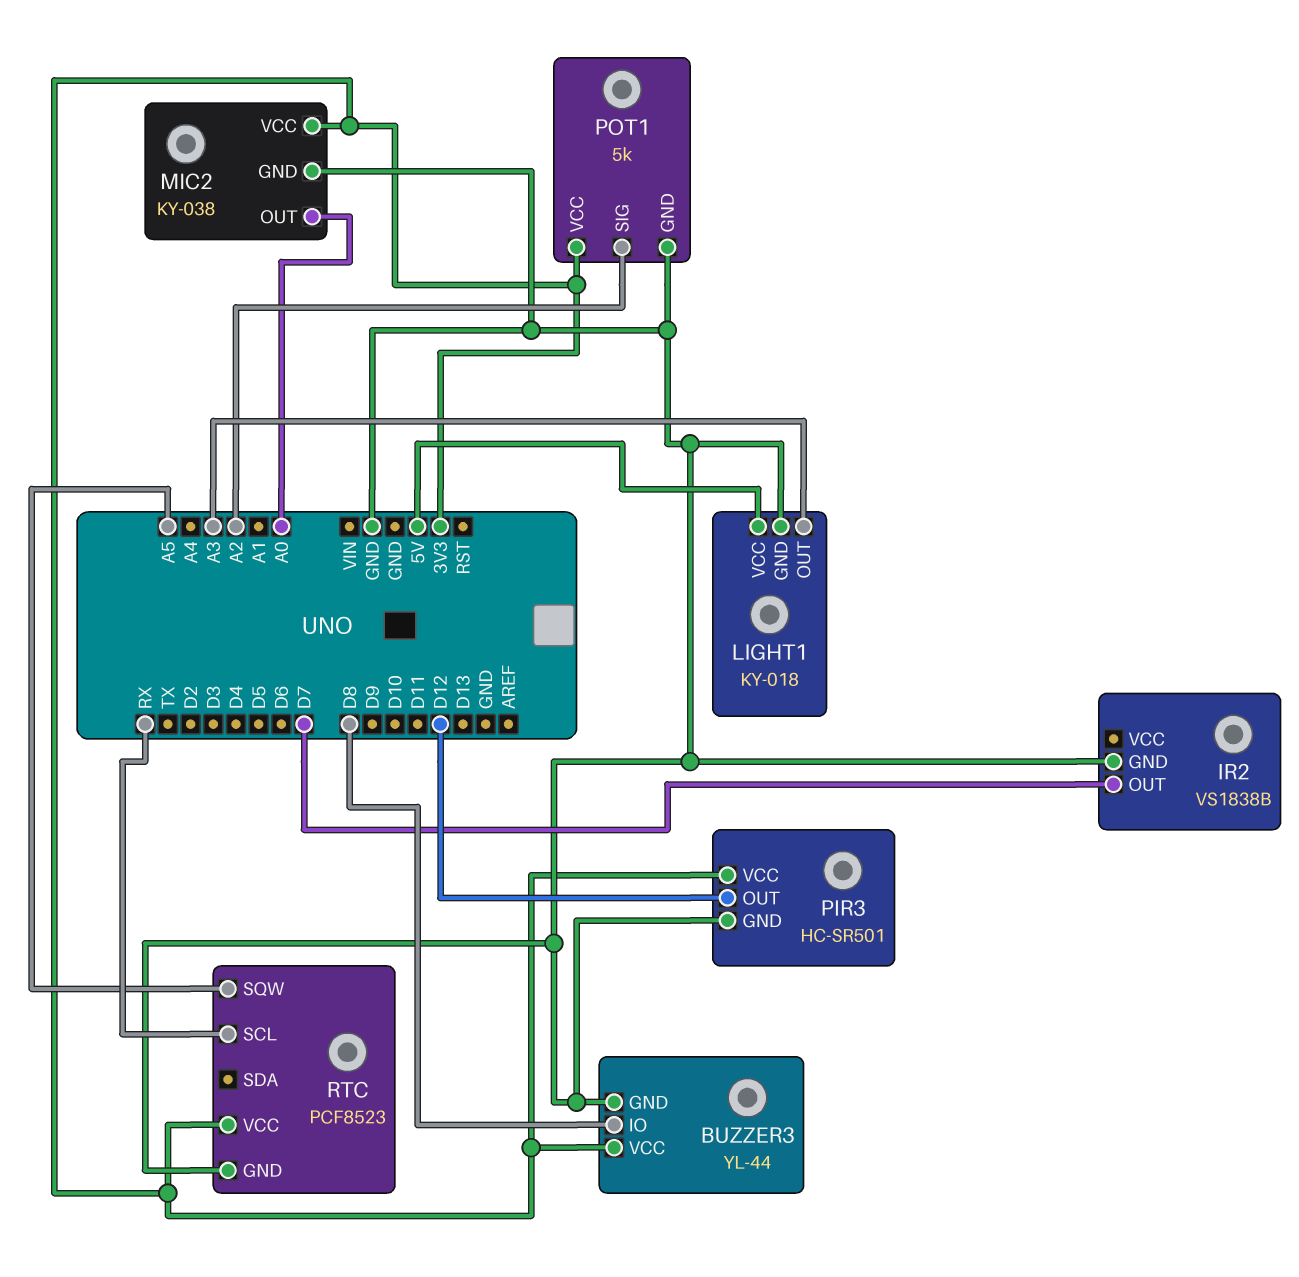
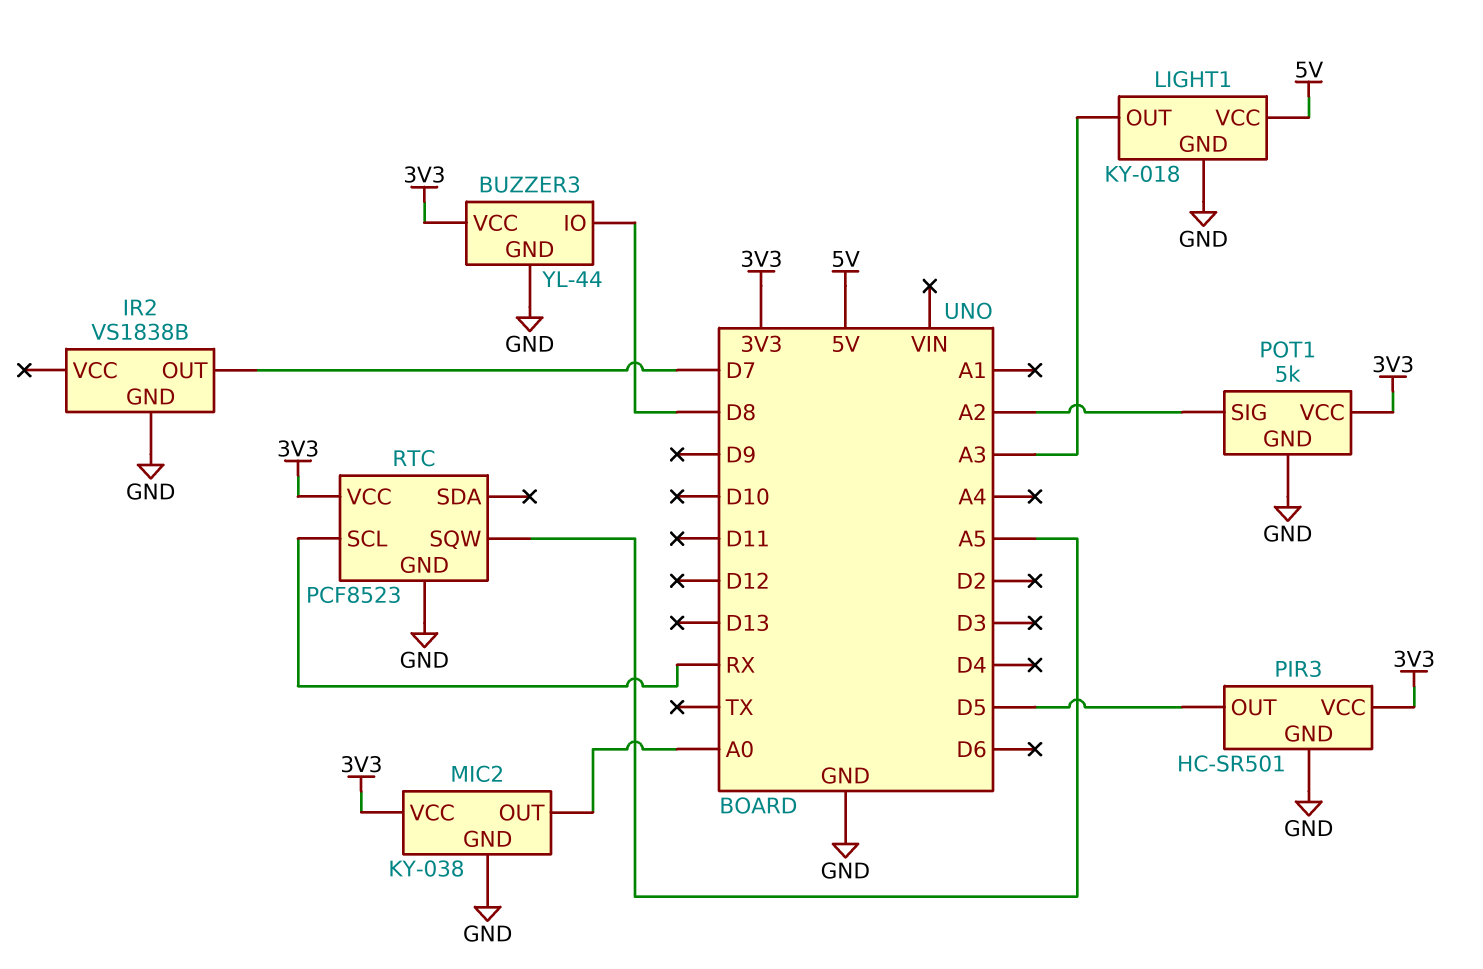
PIR3 pin OUT: D12 -> D5

